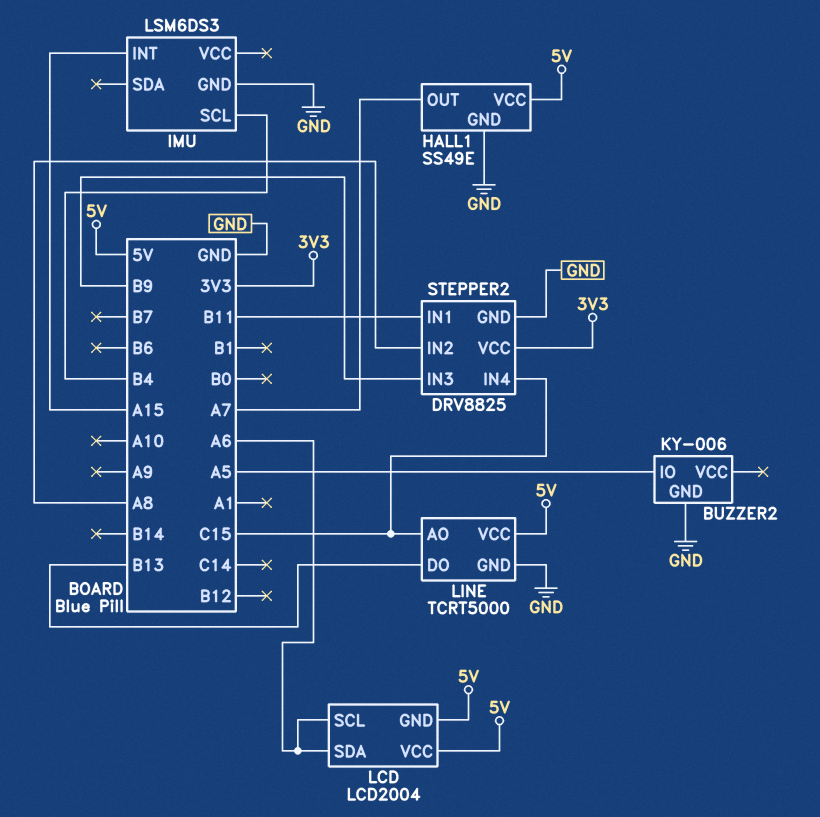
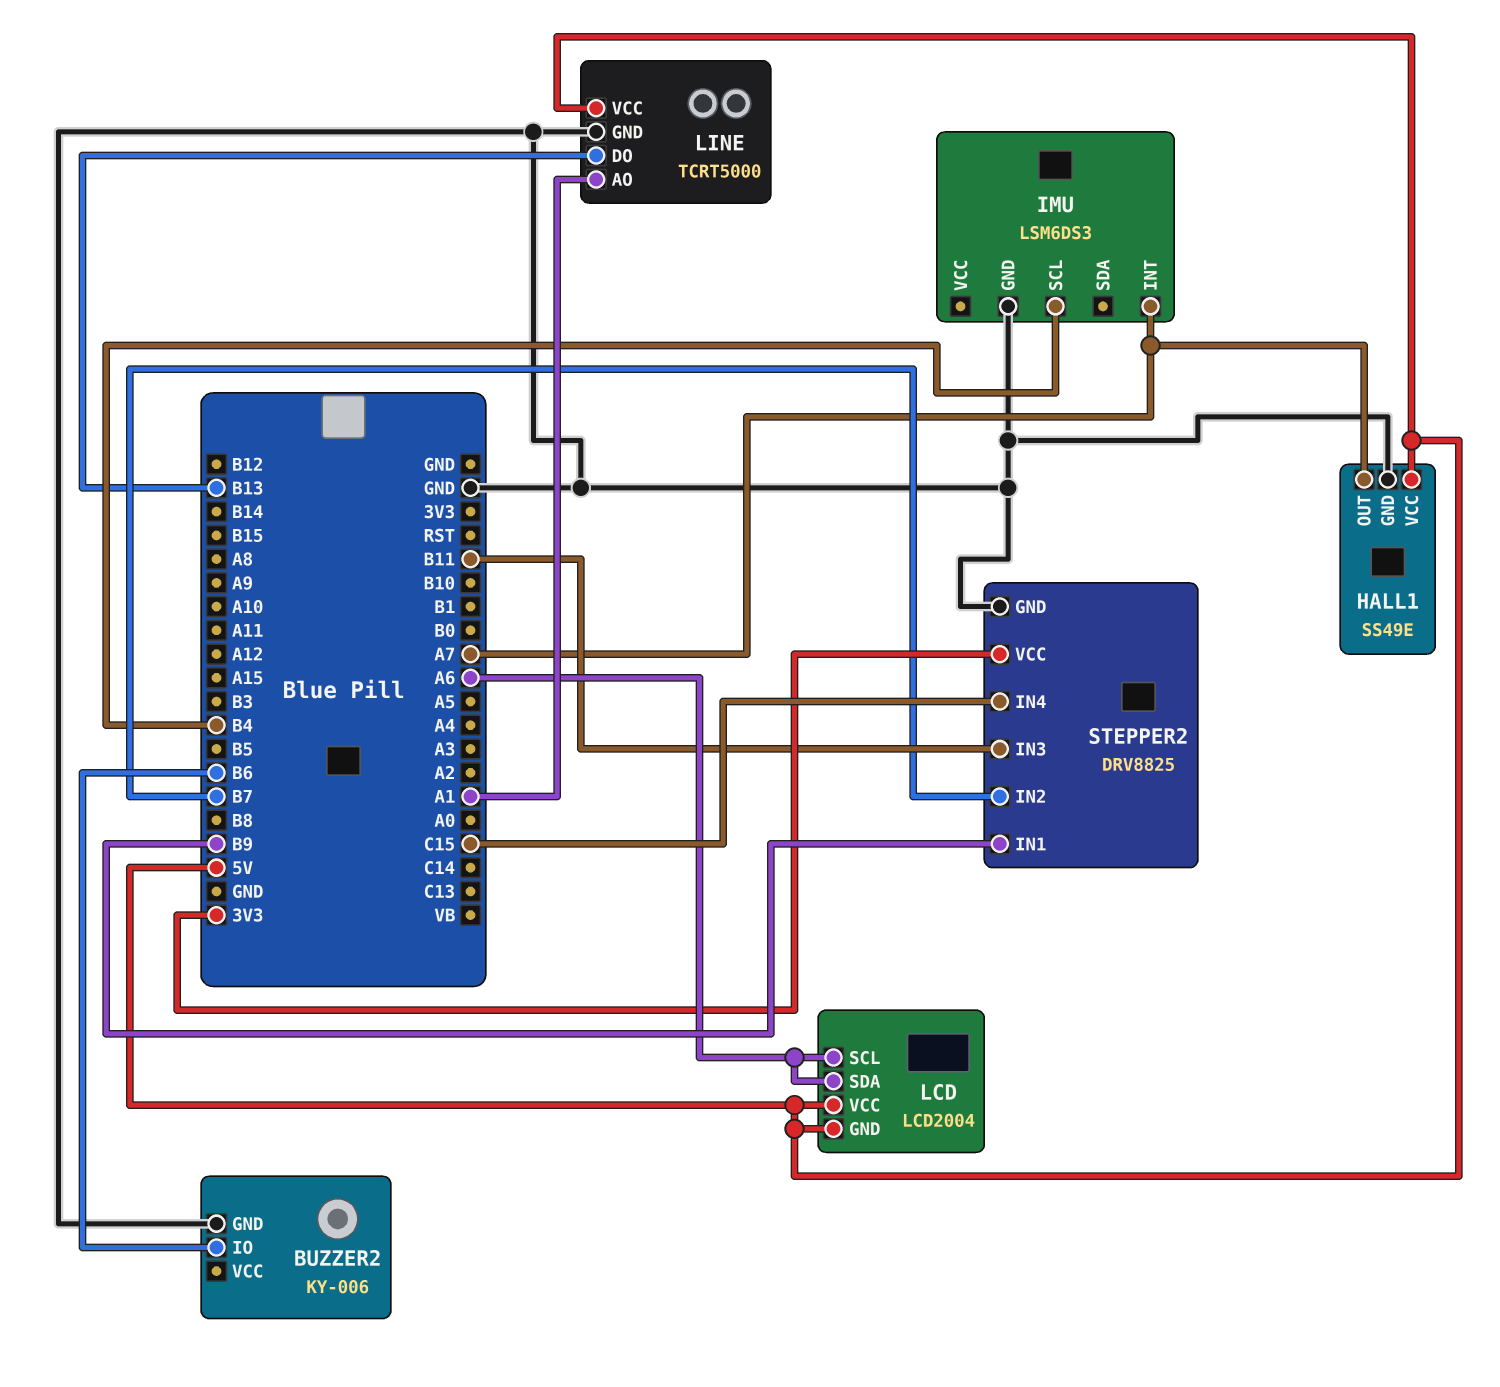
BUZZER2 pin IO: A5 -> B6
IMU pin INT: A15 -> A7
LINE pin AO: C15 -> A1
STEPPER2 pin IN1: B11 -> B9
STEPPER2 pin IN2: A8 -> B7
STEPPER2 pin IN3: B9 -> B11

